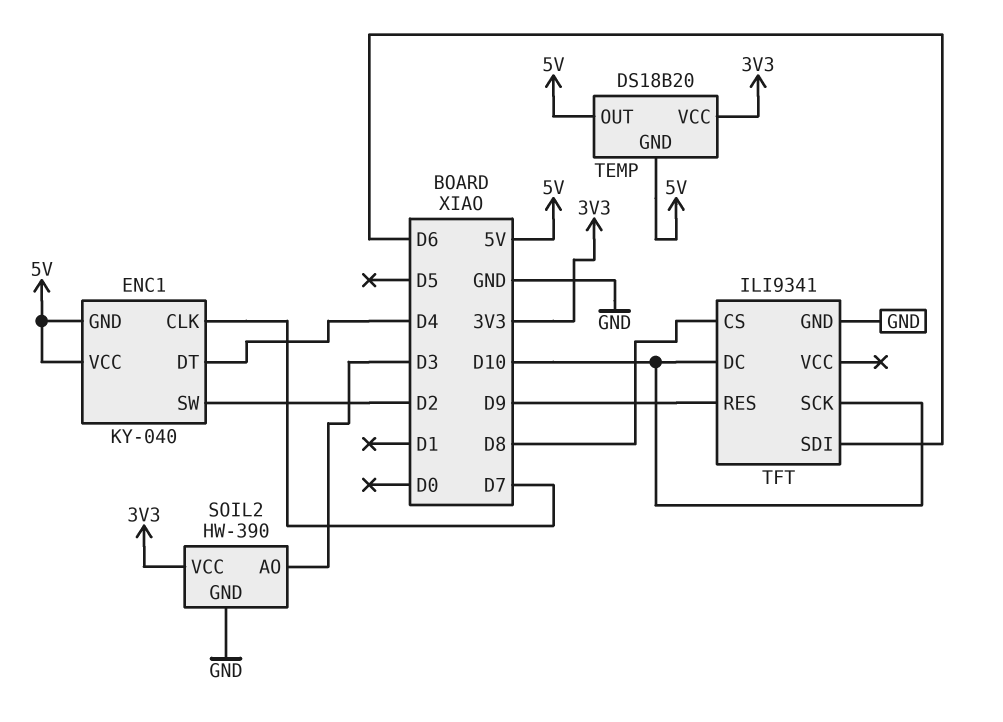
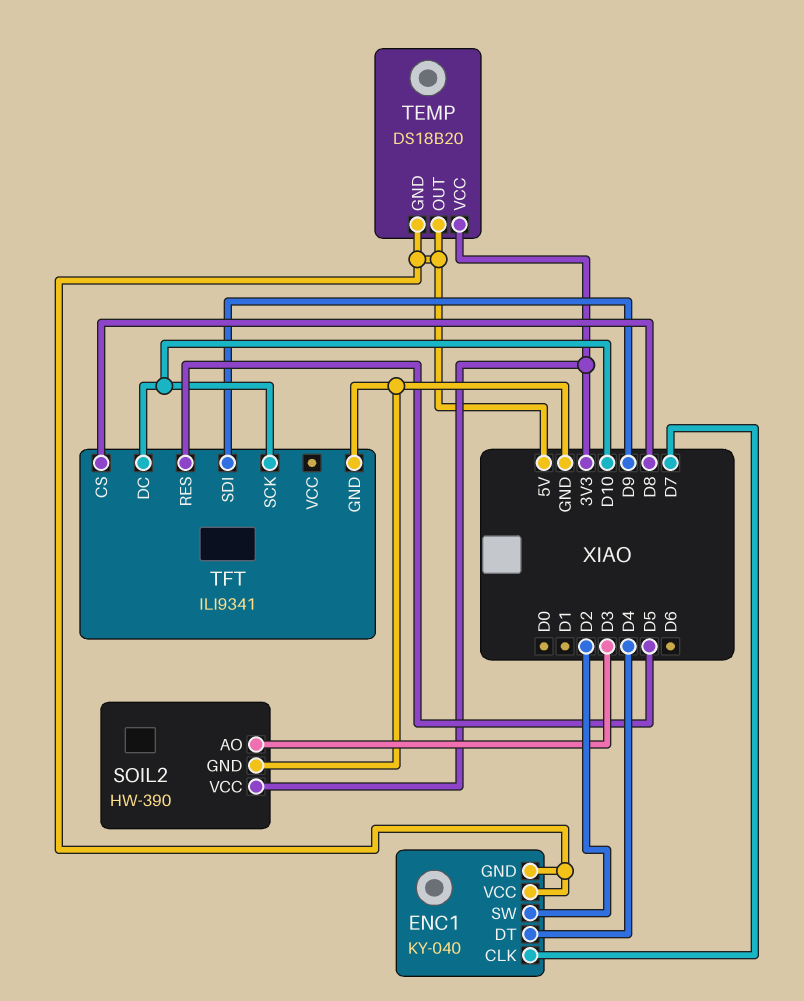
TFT pin RES: D9 -> D5
TFT pin SDI: D6 -> D9

